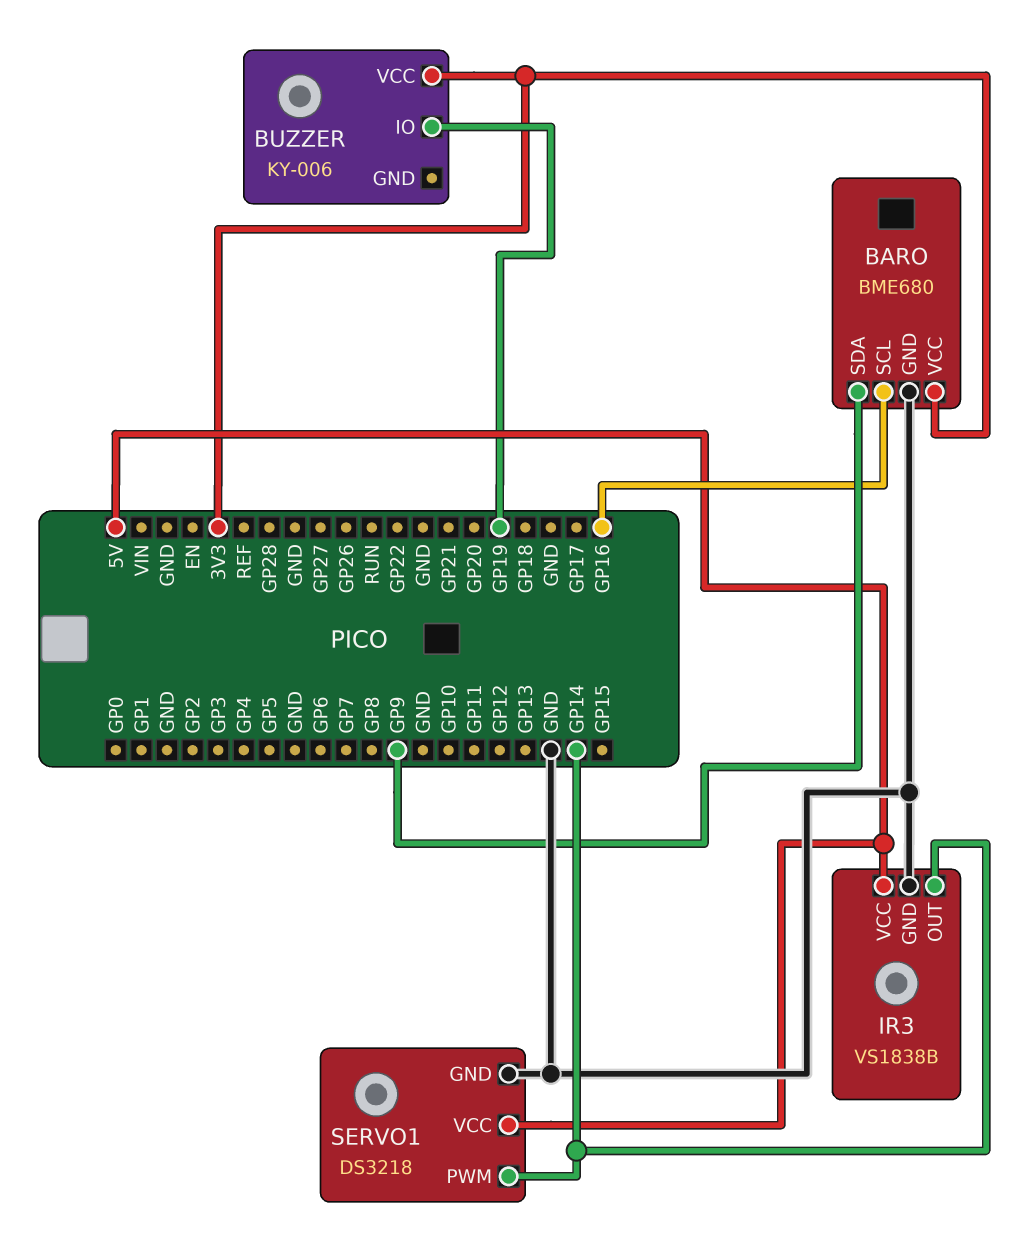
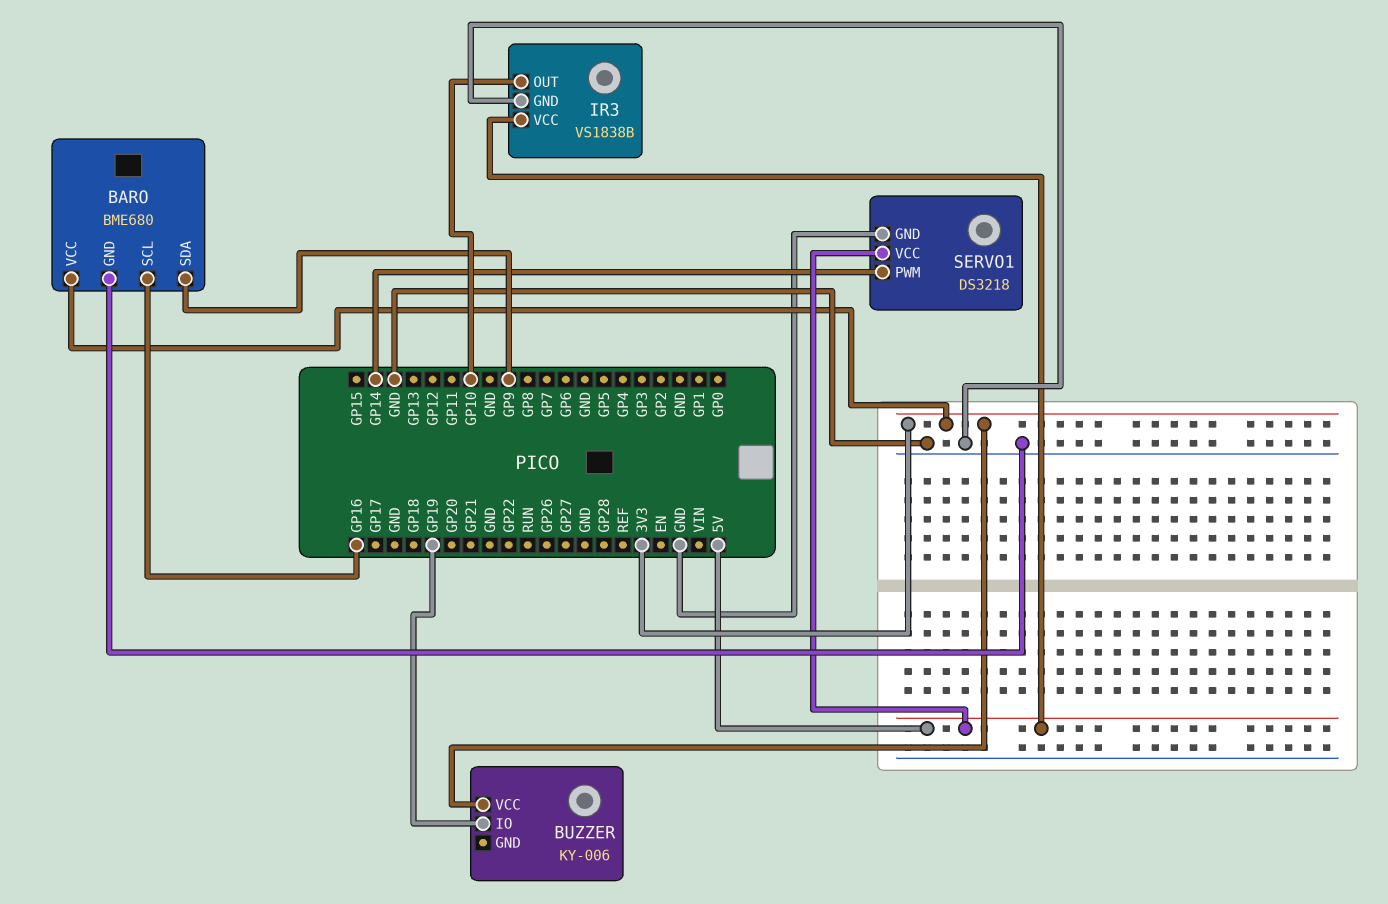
IR3 pin OUT: GP14 -> GP10

